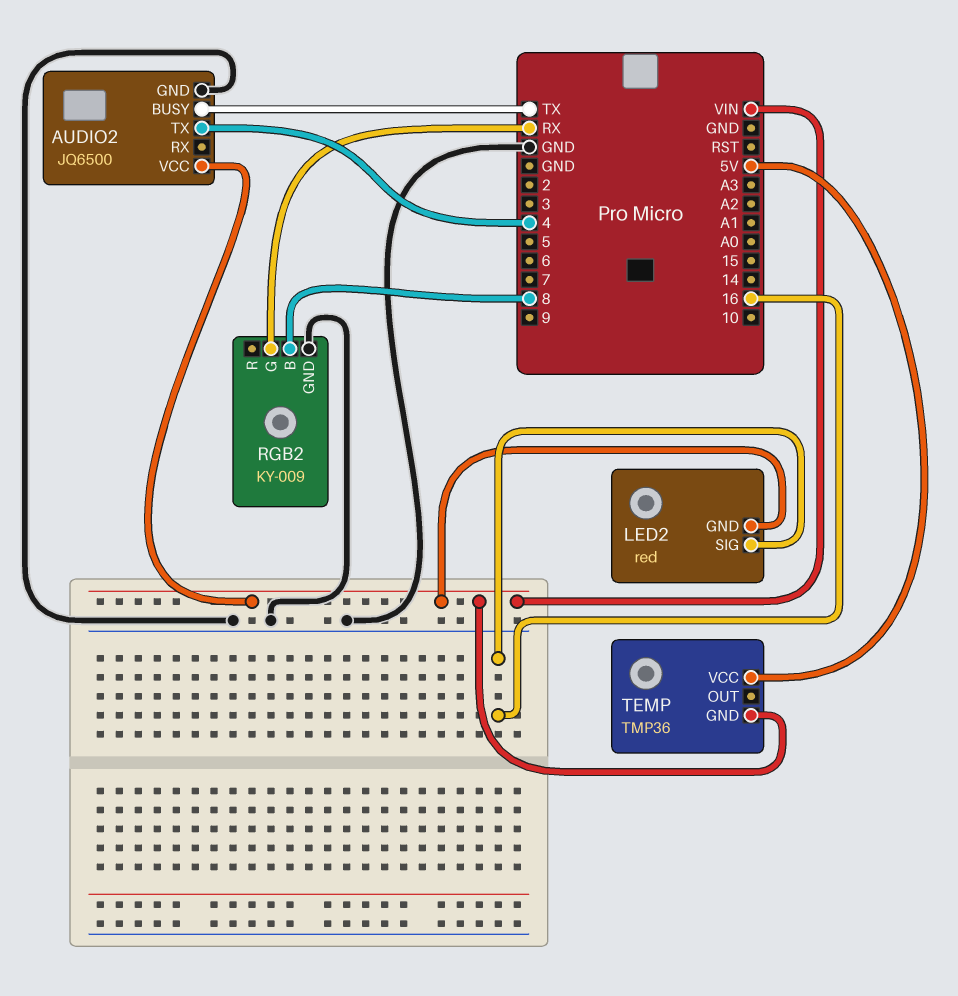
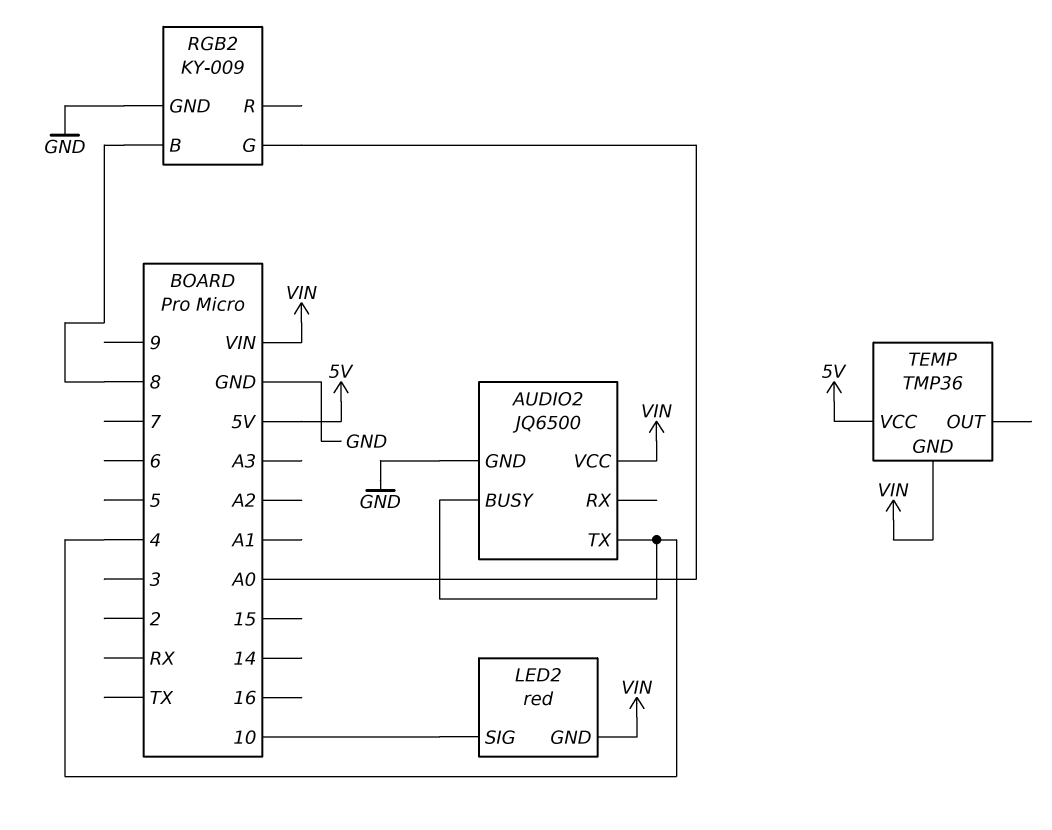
AUDIO2 pin BUSY: TX -> 4
LED2 pin SIG: 16 -> 10
RGB2 pin G: RX -> A0

